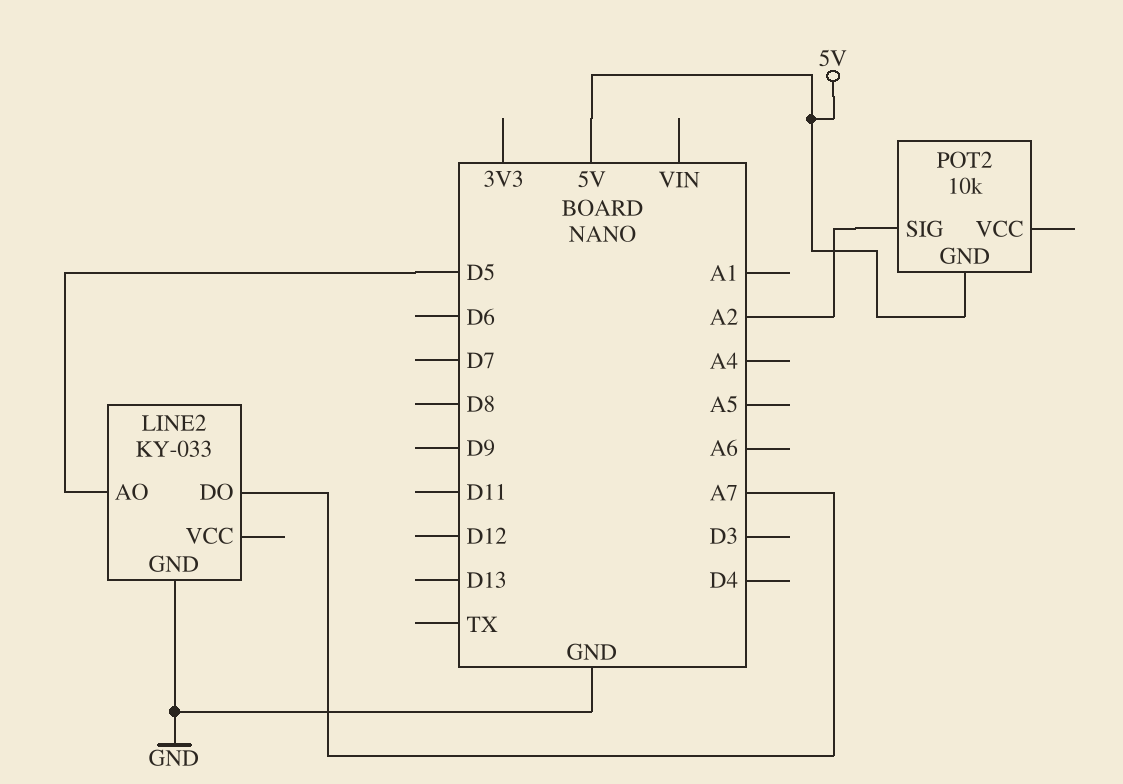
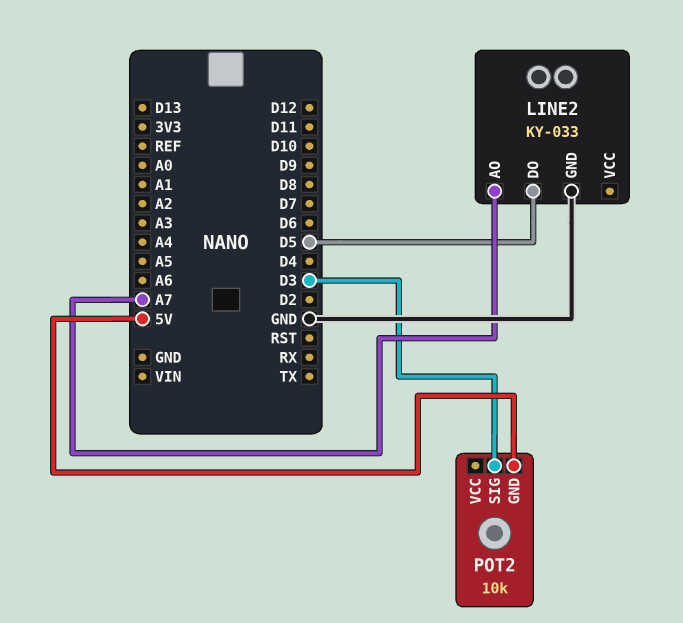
LINE2 pin AO: D5 -> A7
LINE2 pin DO: A7 -> D5
POT2 pin SIG: A2 -> D3

